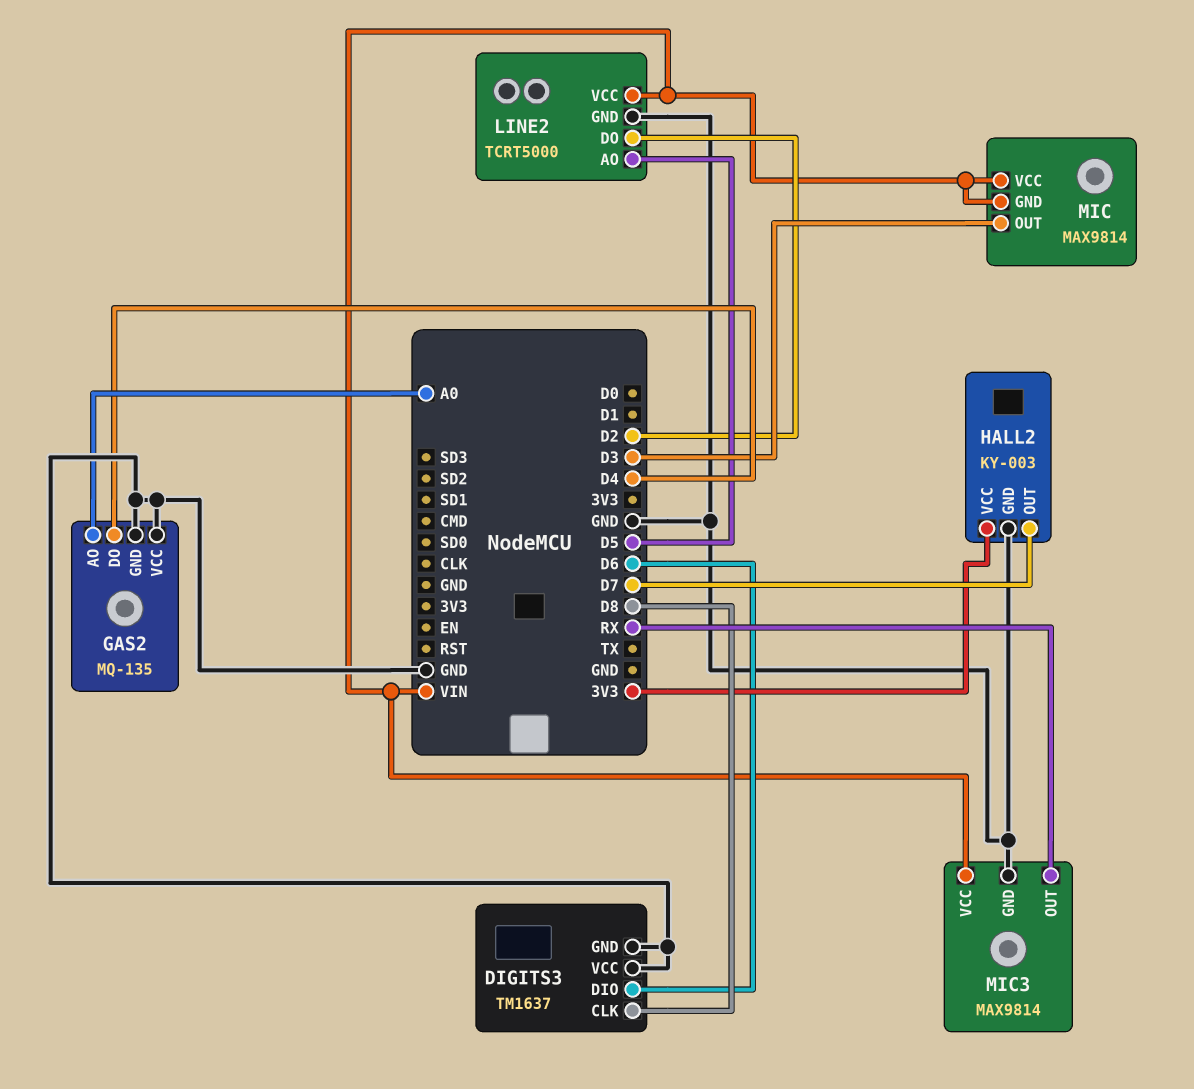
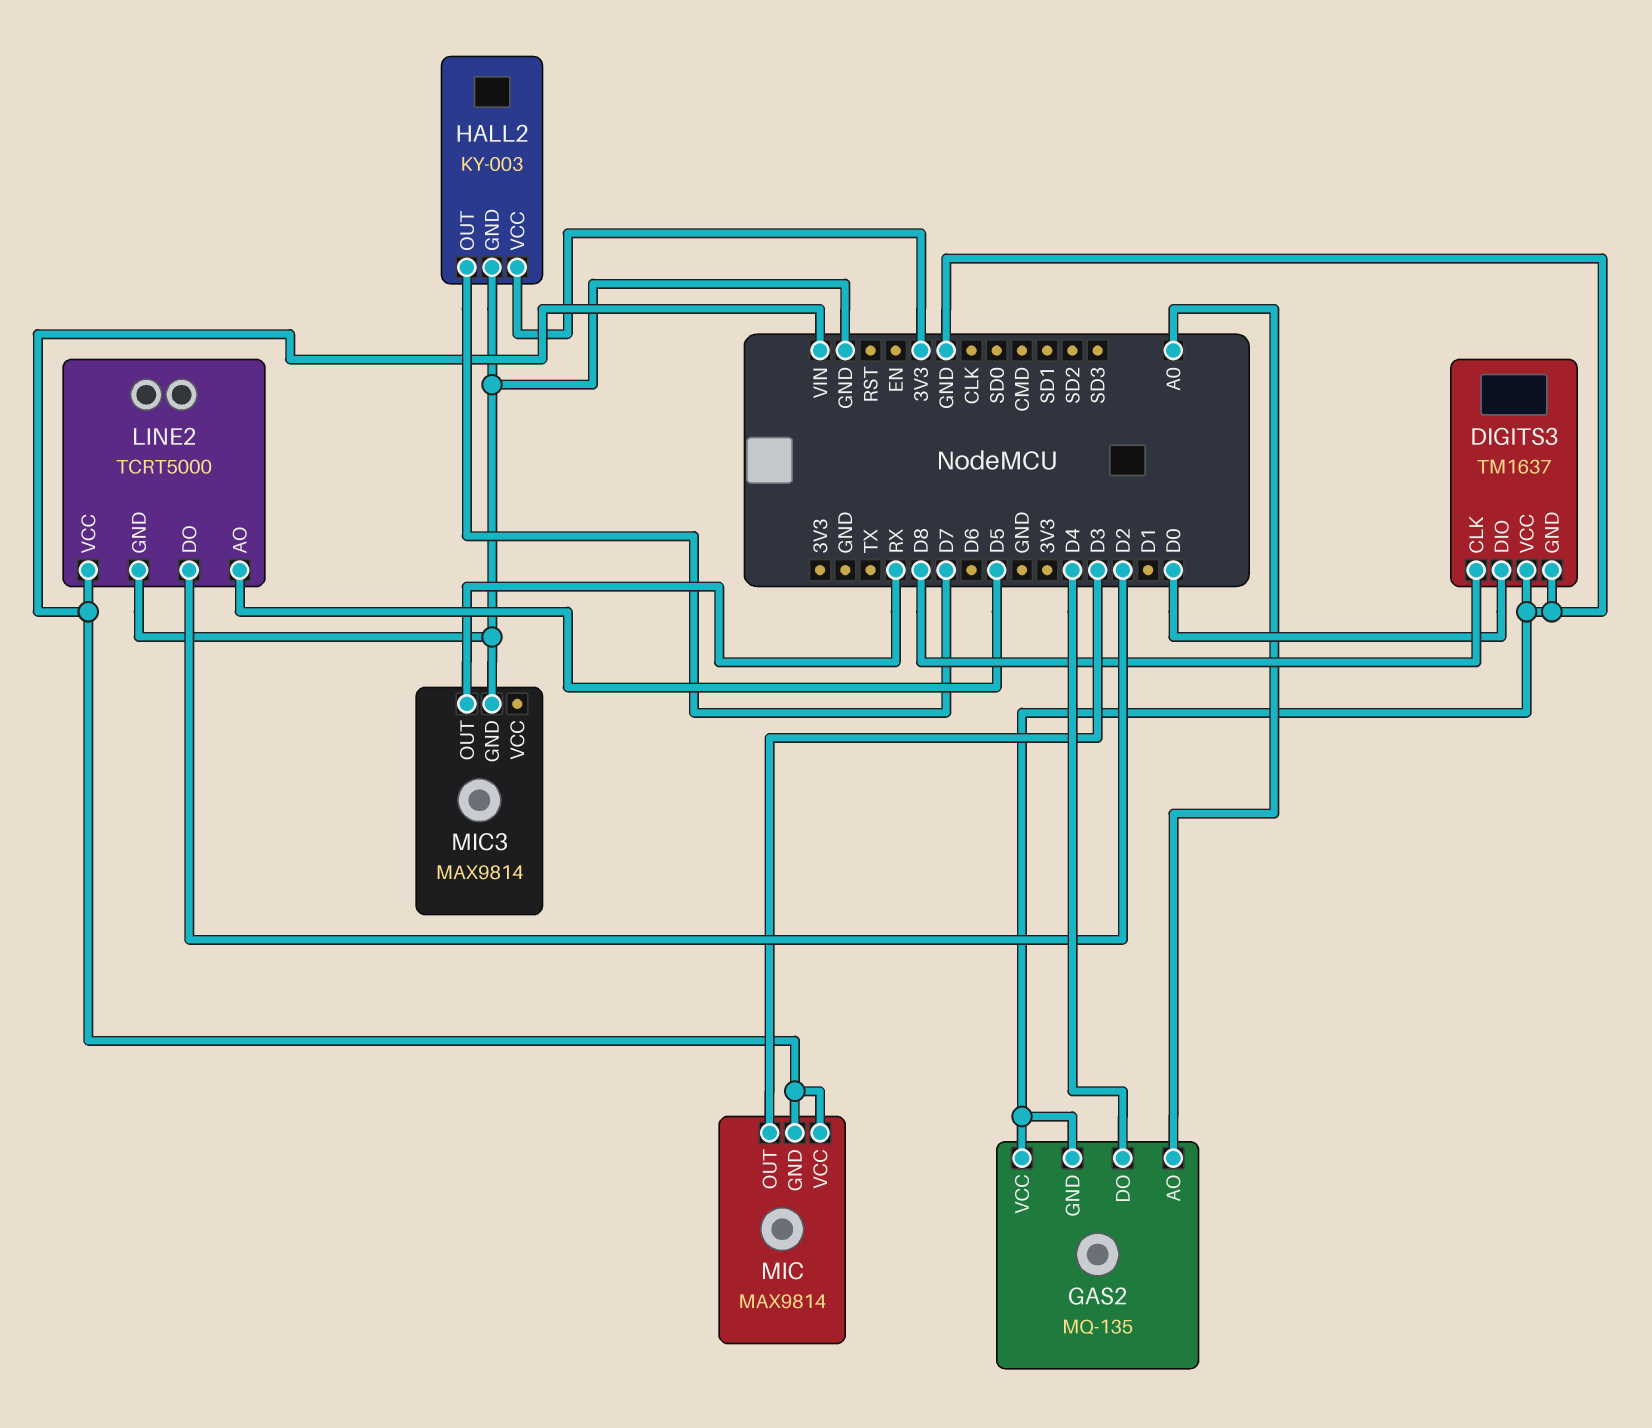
DIGITS3 pin DIO: D6 -> D0
MIC3 pin VCC: VIN -> none

